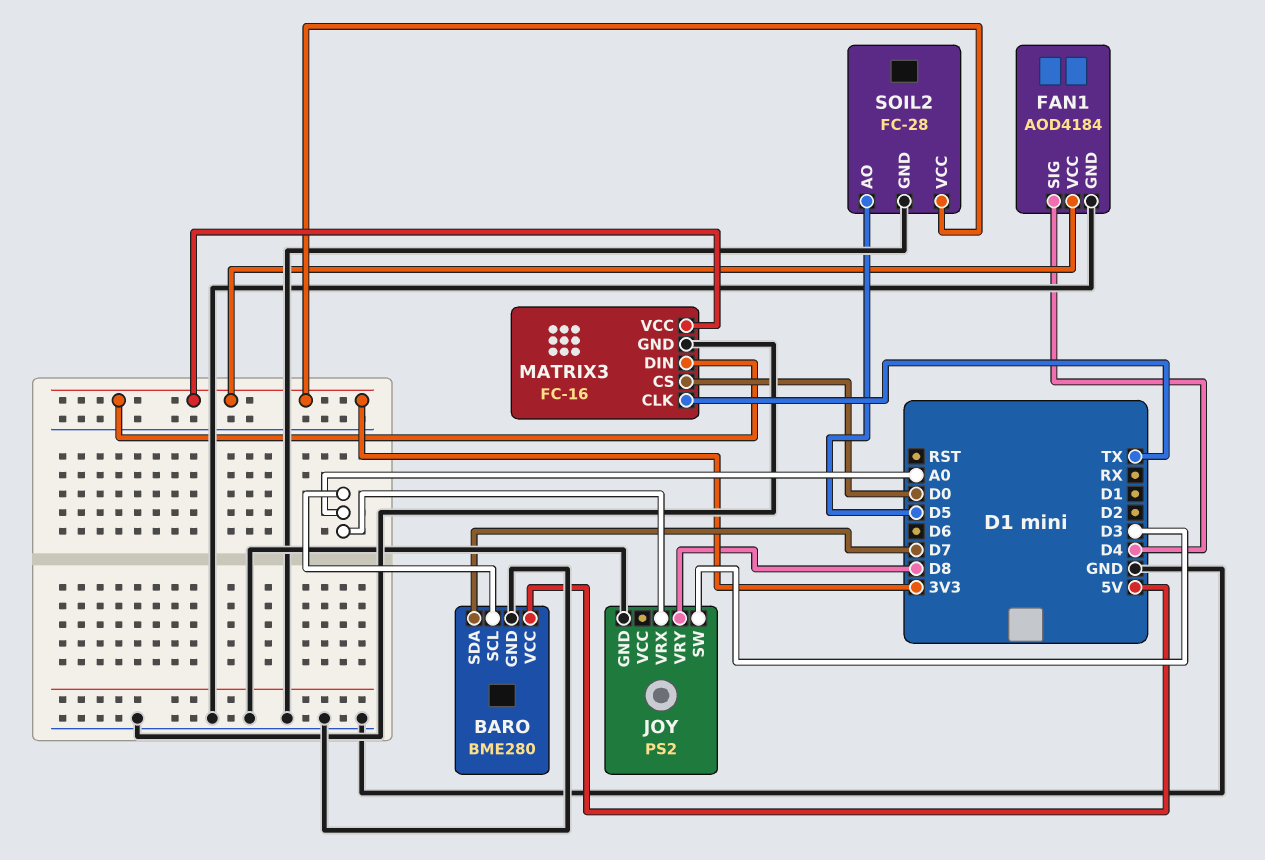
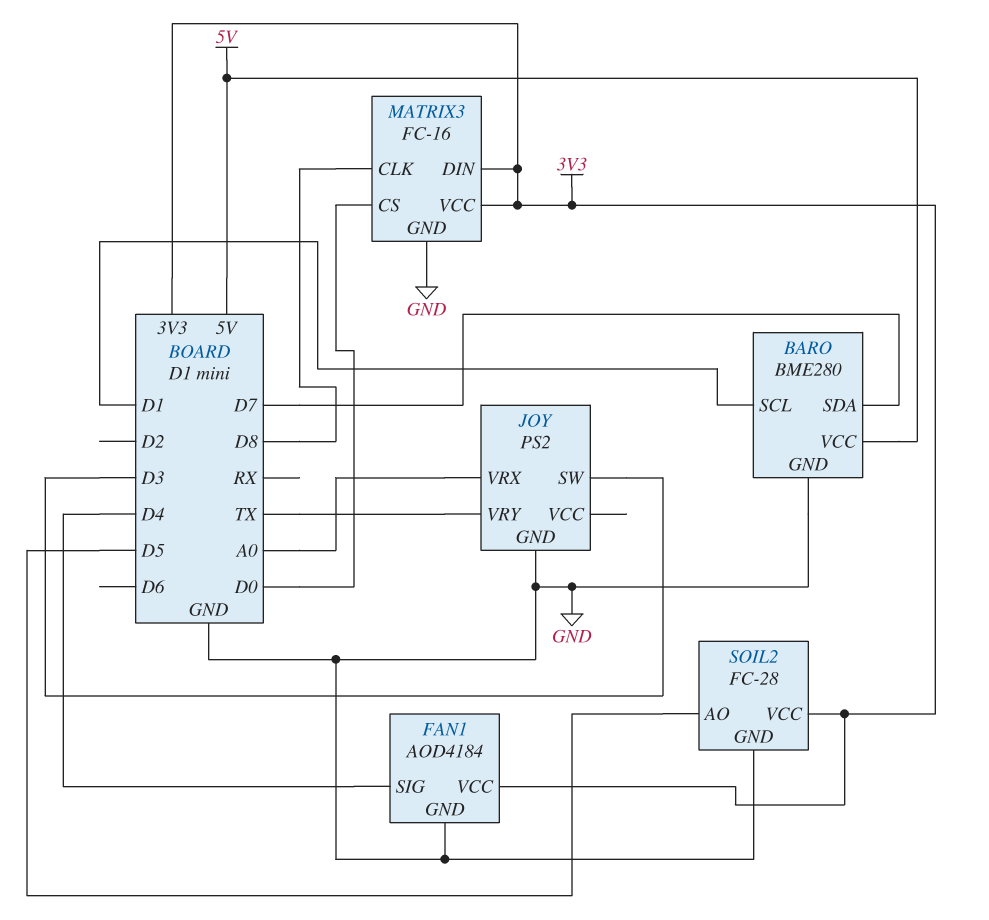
BARO pin SCL: A0 -> D1
JOY pin VRY: D8 -> TX
MATRIX3 pin CLK: TX -> D8

